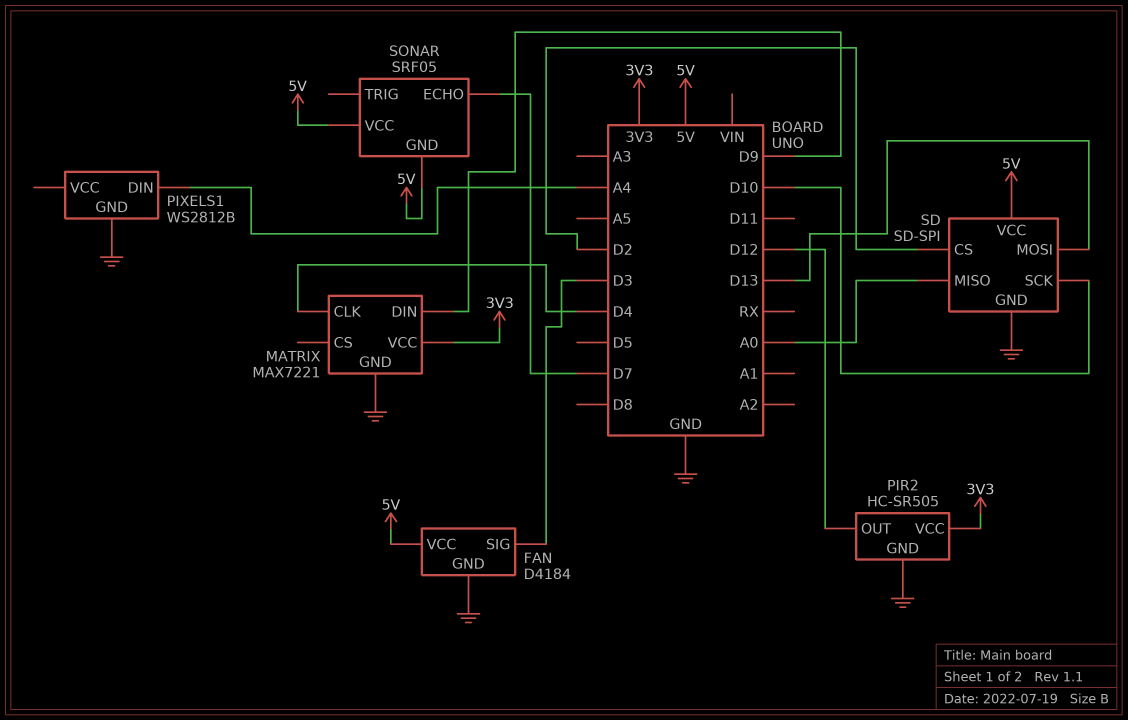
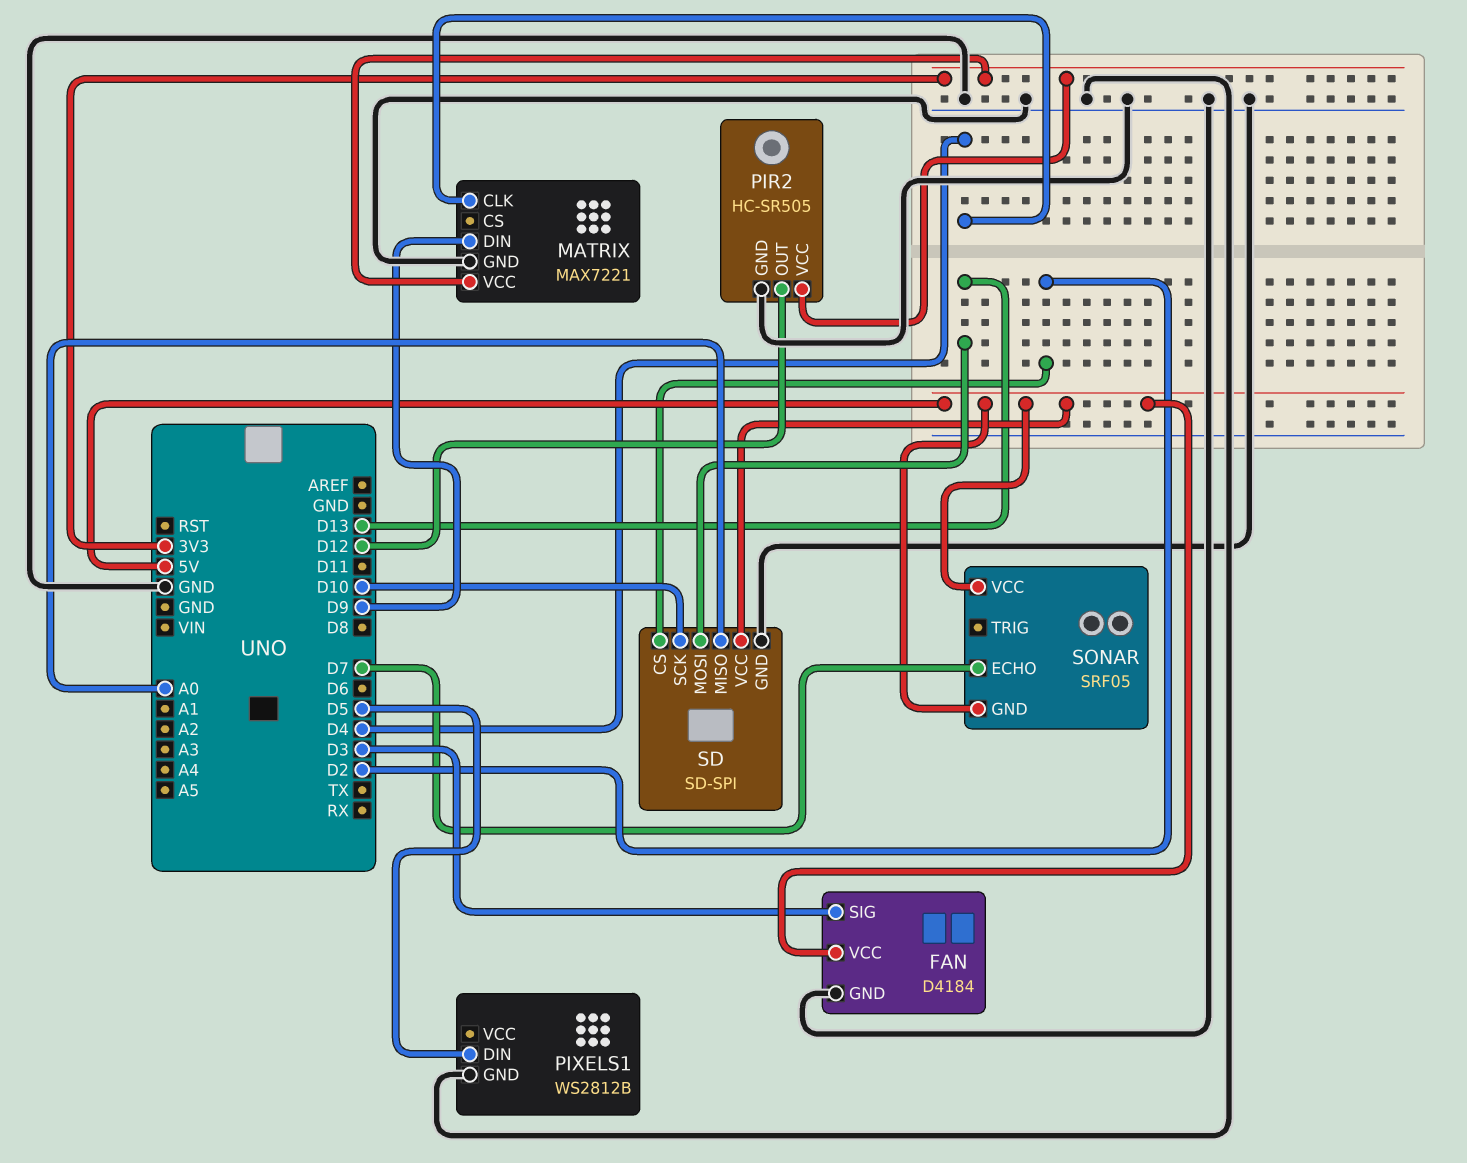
PIXELS1 pin DIN: A4 -> D5

